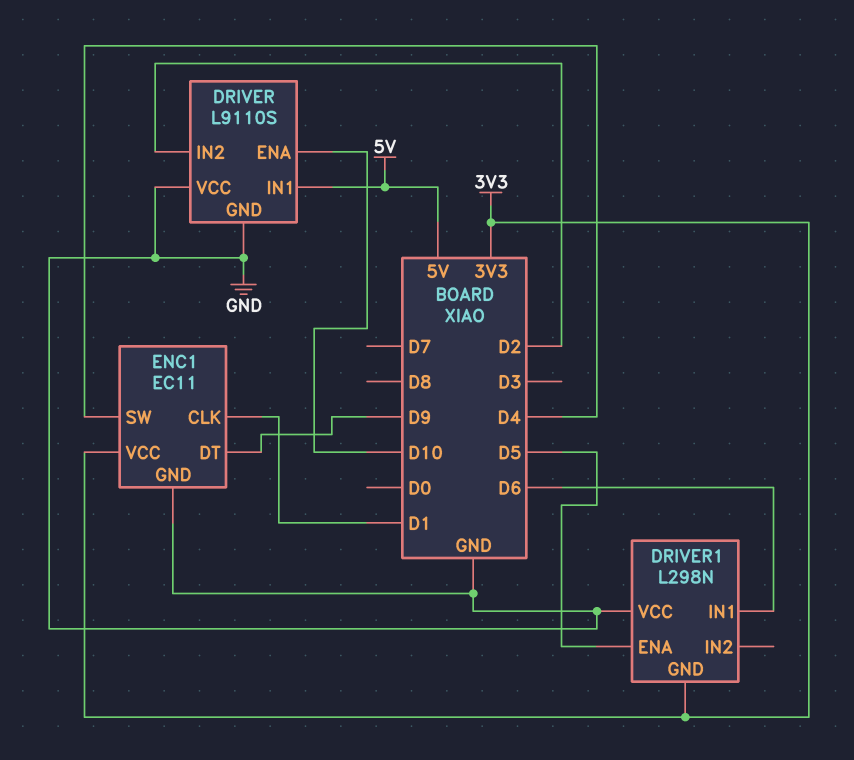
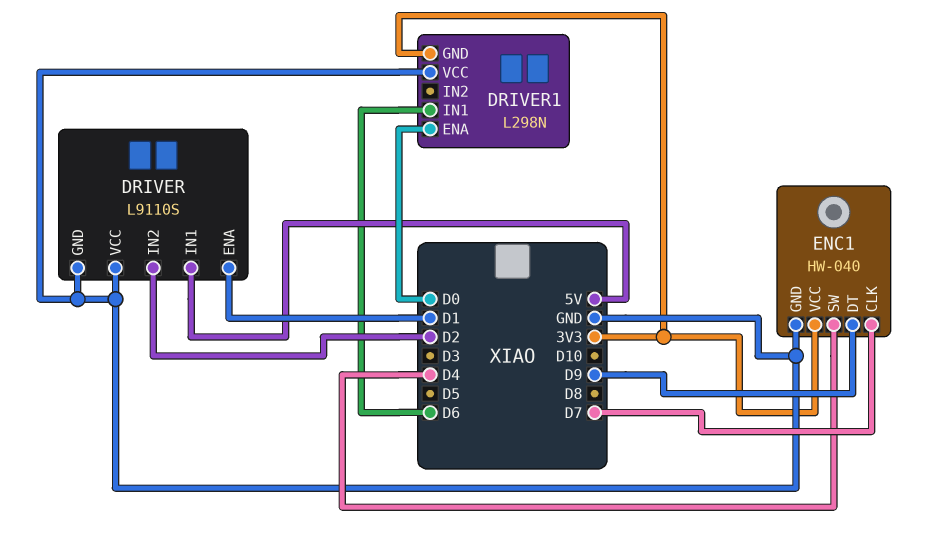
DRIVER pin ENA: D10 -> D1
DRIVER1 pin ENA: D5 -> D0
ENC1: EC11 -> HW-040
ENC1 pin CLK: D1 -> D7

